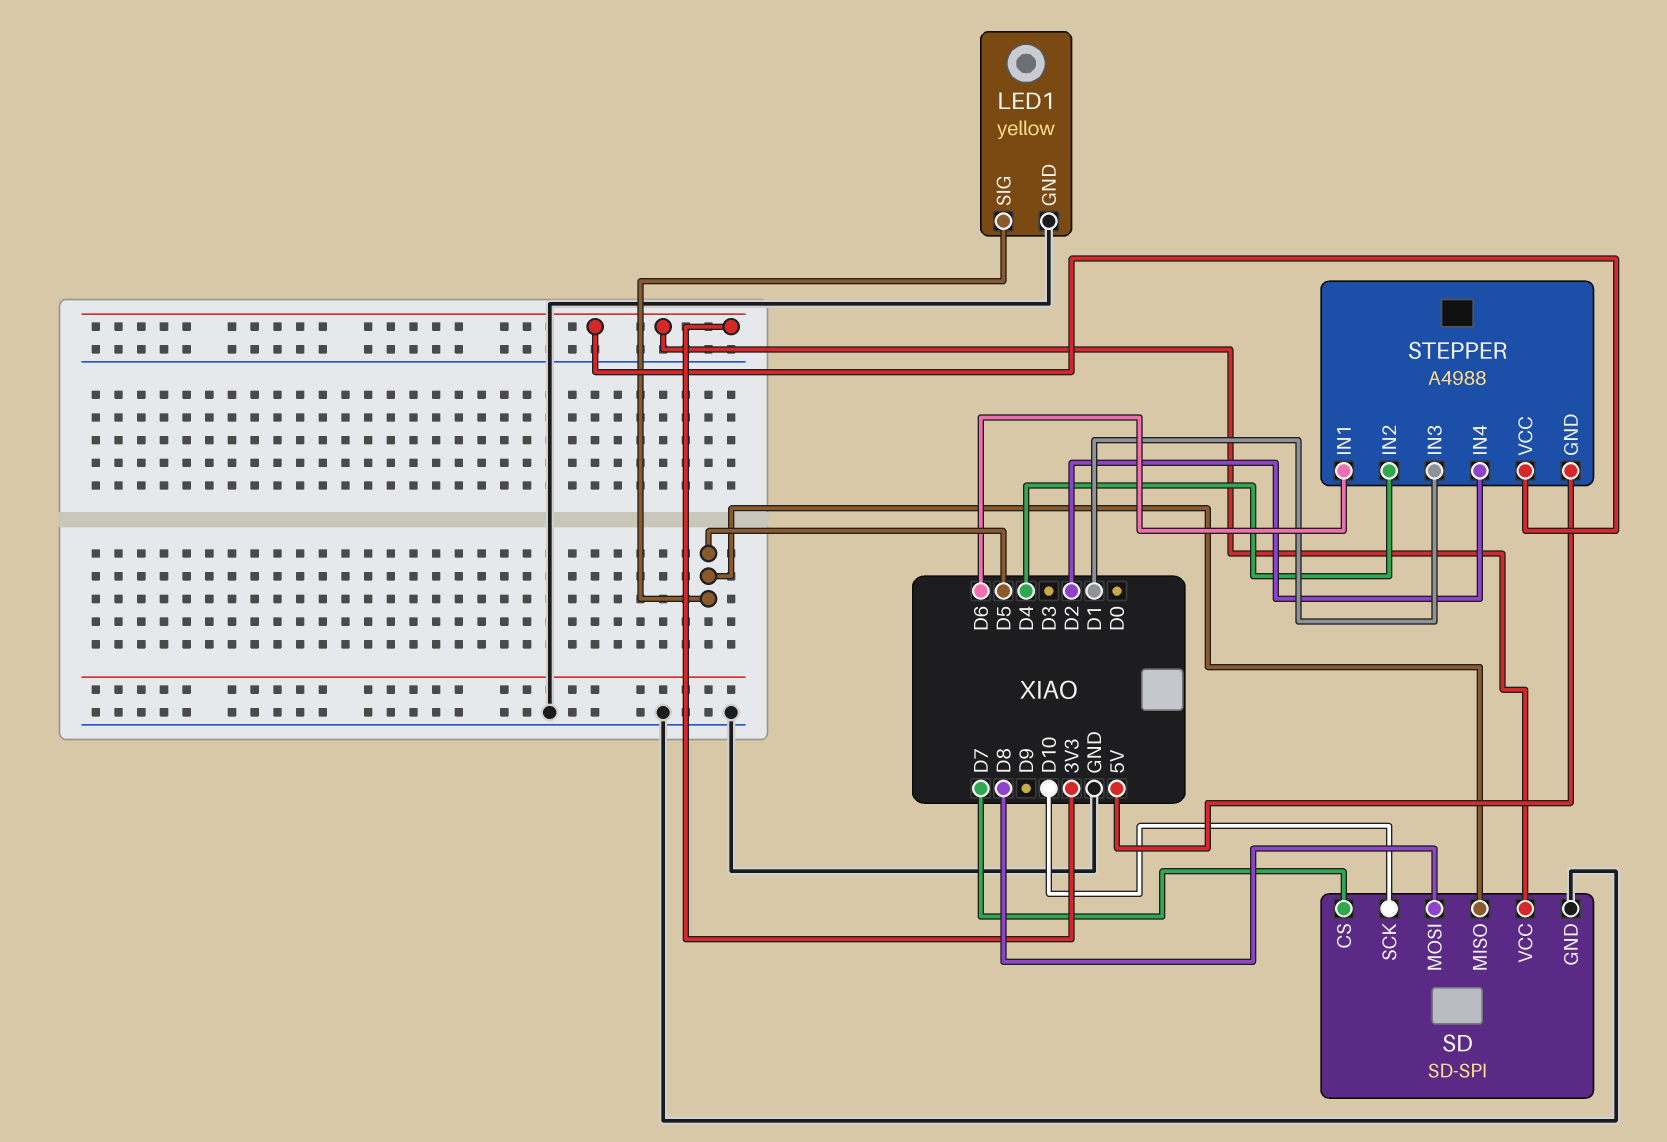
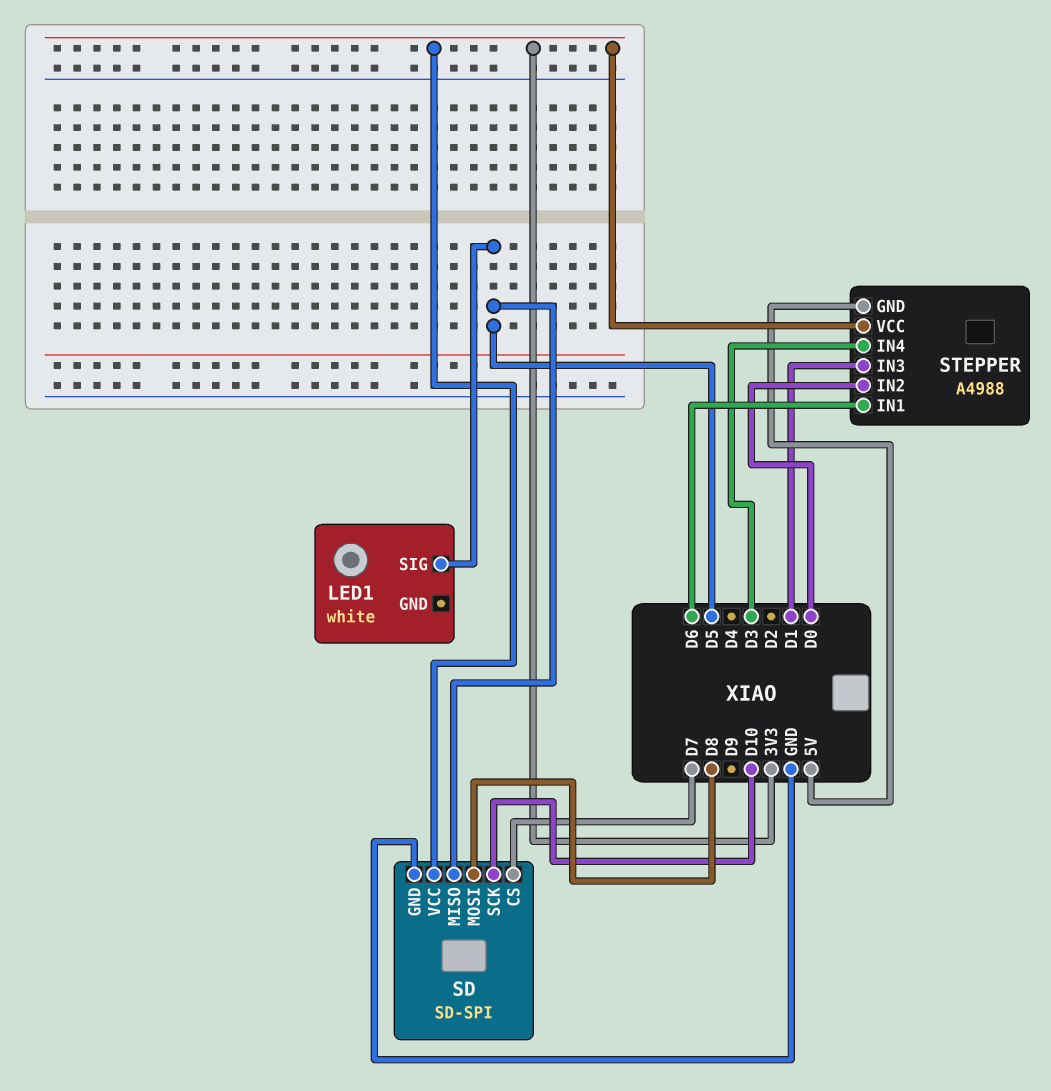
LED1: yellow -> white
LED1 pin GND: GND -> none
STEPPER pin IN2: D4 -> D0
STEPPER pin IN4: D2 -> D3

